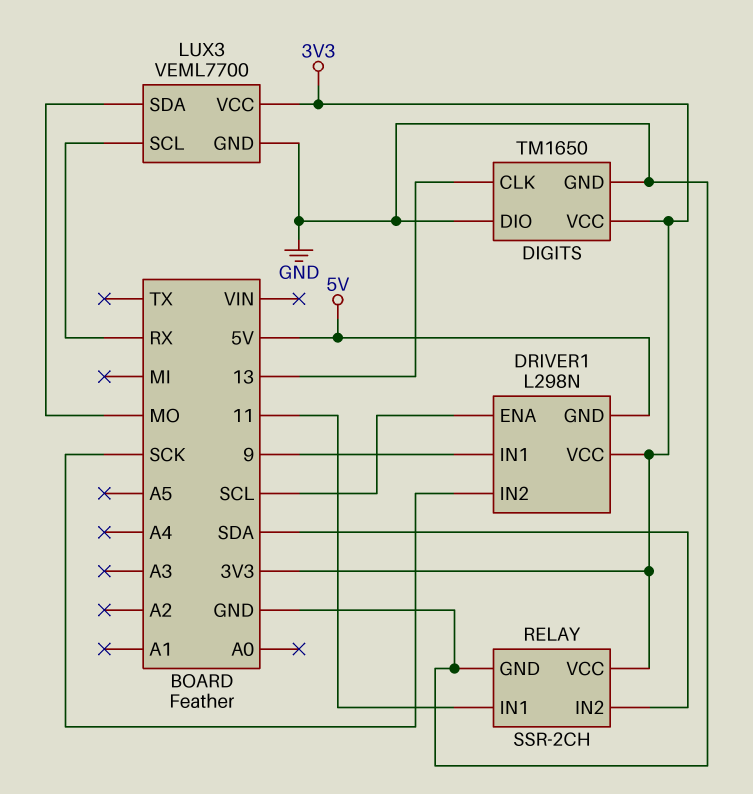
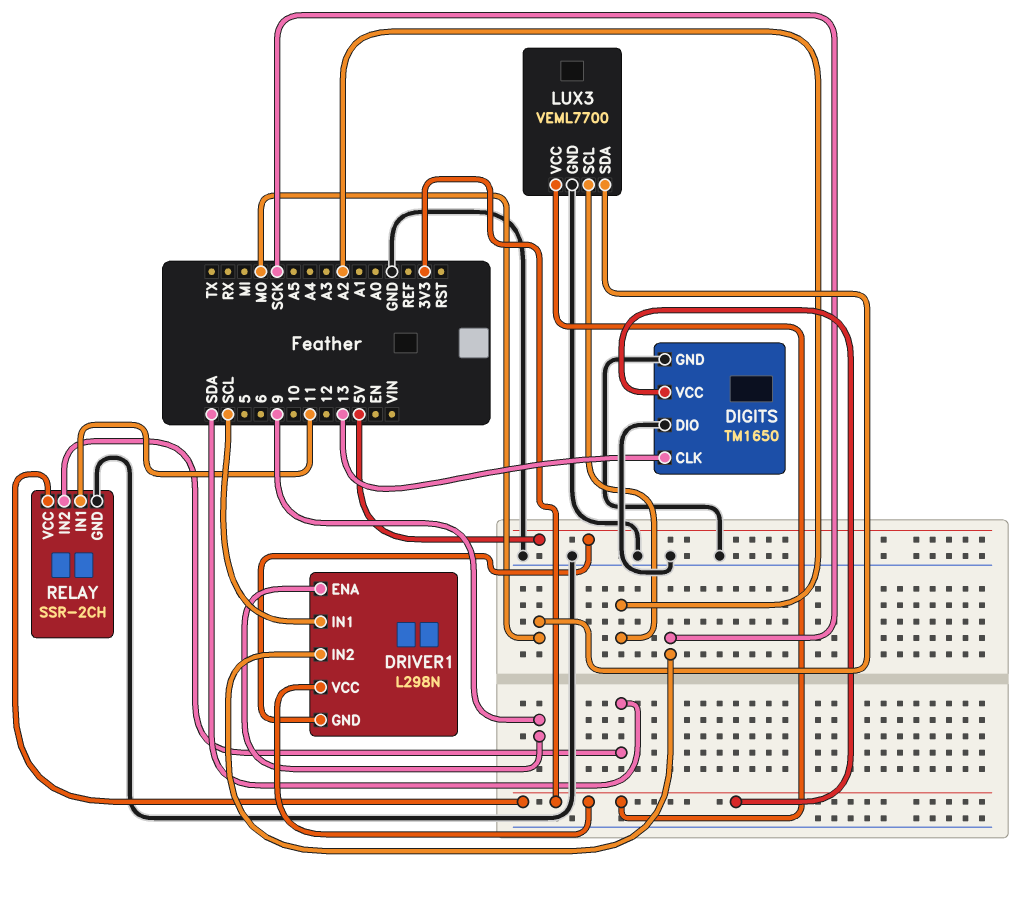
DRIVER1 pin ENA: SCL -> 9
DRIVER1 pin IN1: 9 -> SCL
LUX3 pin SCL: RX -> A2

